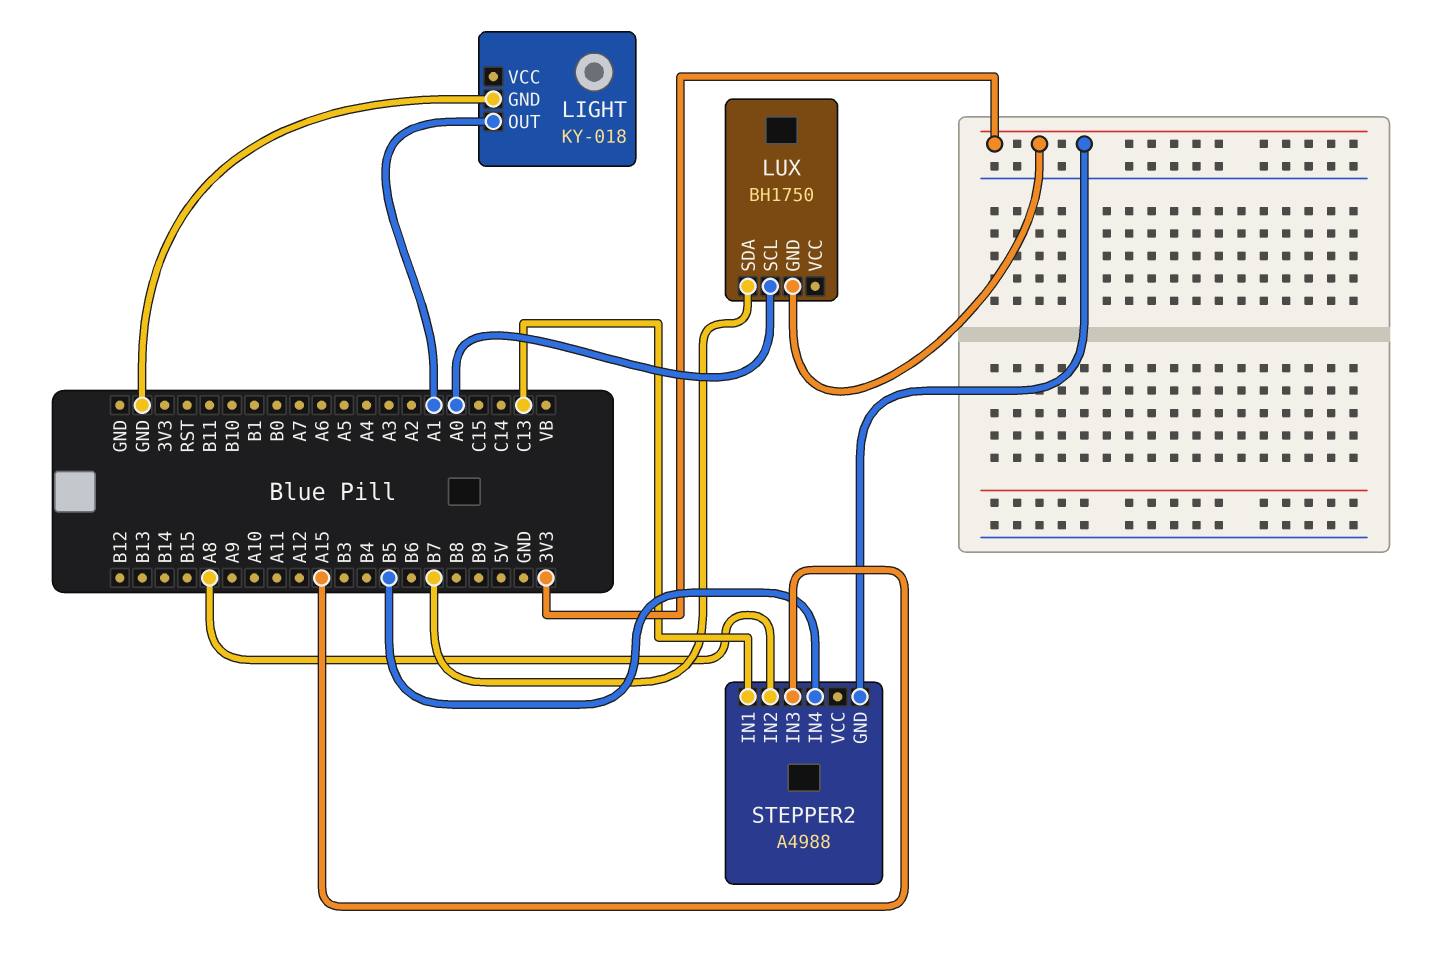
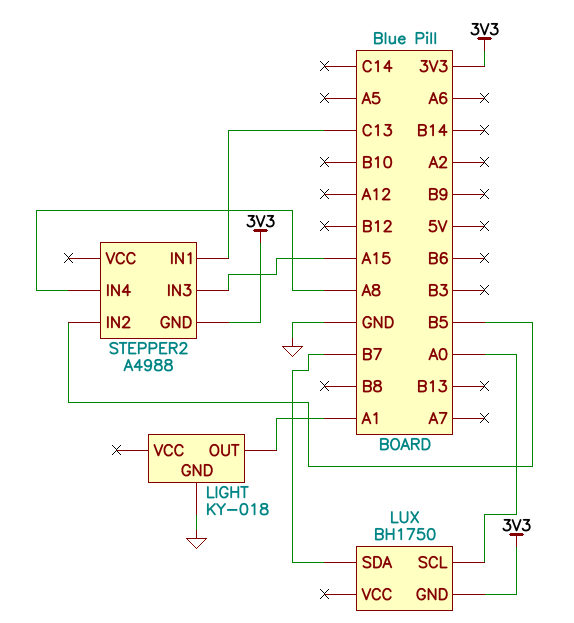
STEPPER2 pin IN2: A8 -> B5
STEPPER2 pin IN4: B5 -> A8

